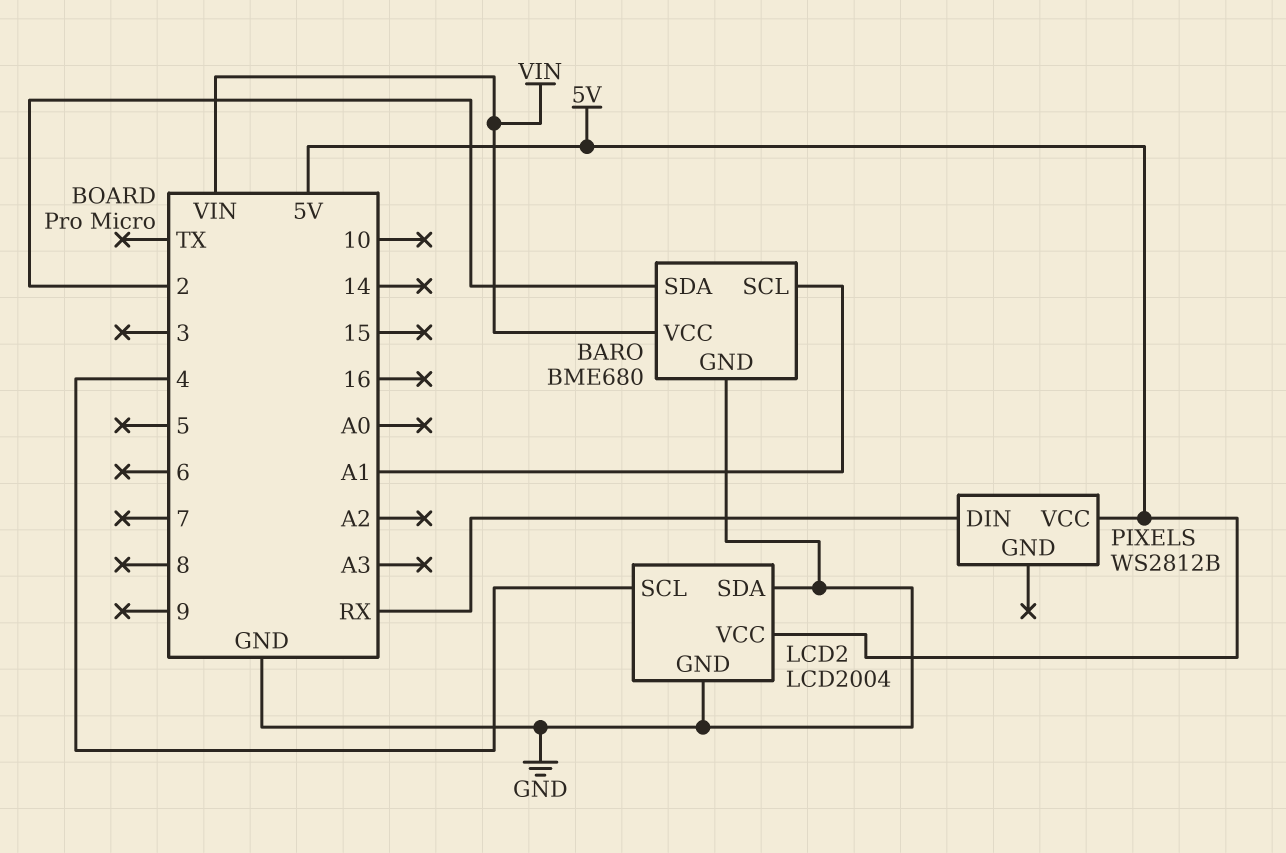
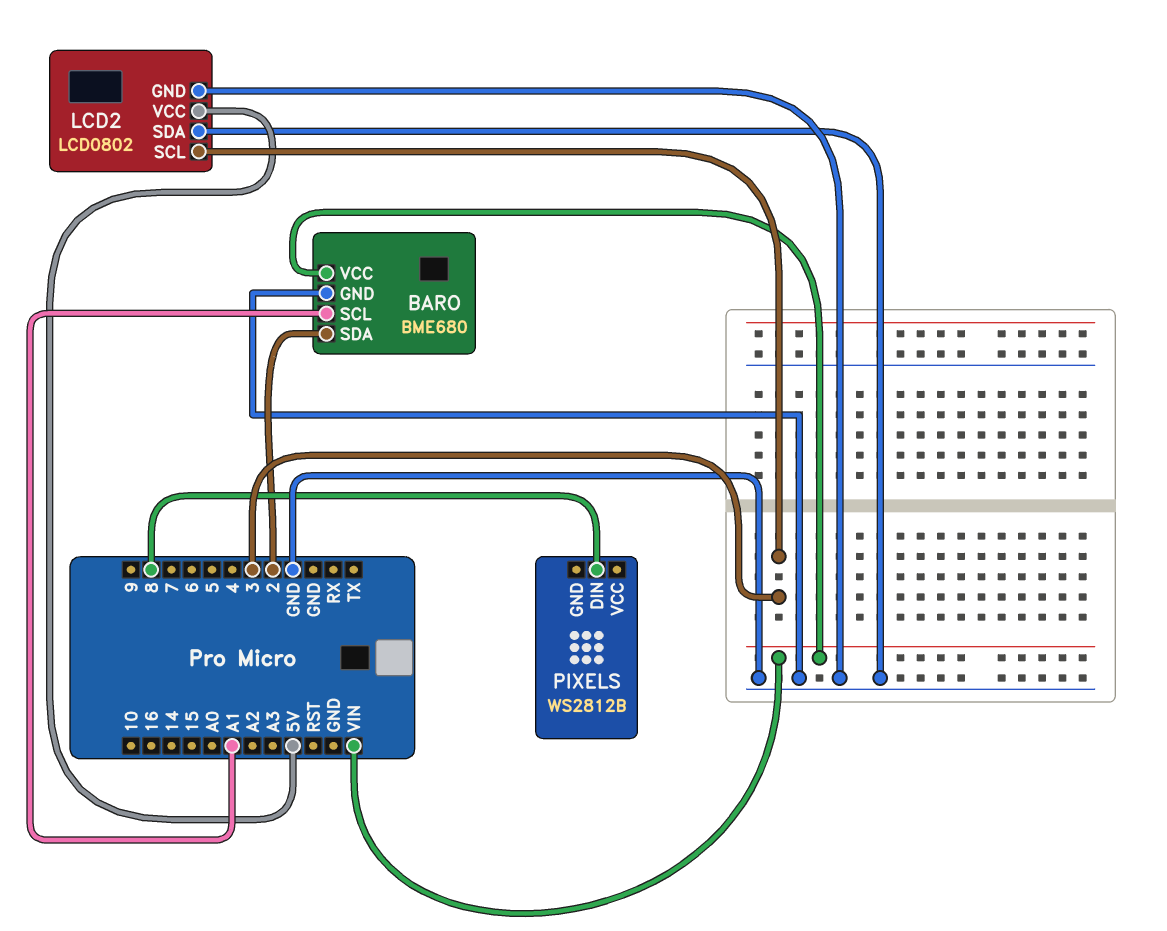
LCD2: LCD2004 -> LCD0802
LCD2 pin SCL: 4 -> 3
PIXELS pin DIN: RX -> 8
PIXELS pin VCC: 5V -> none

